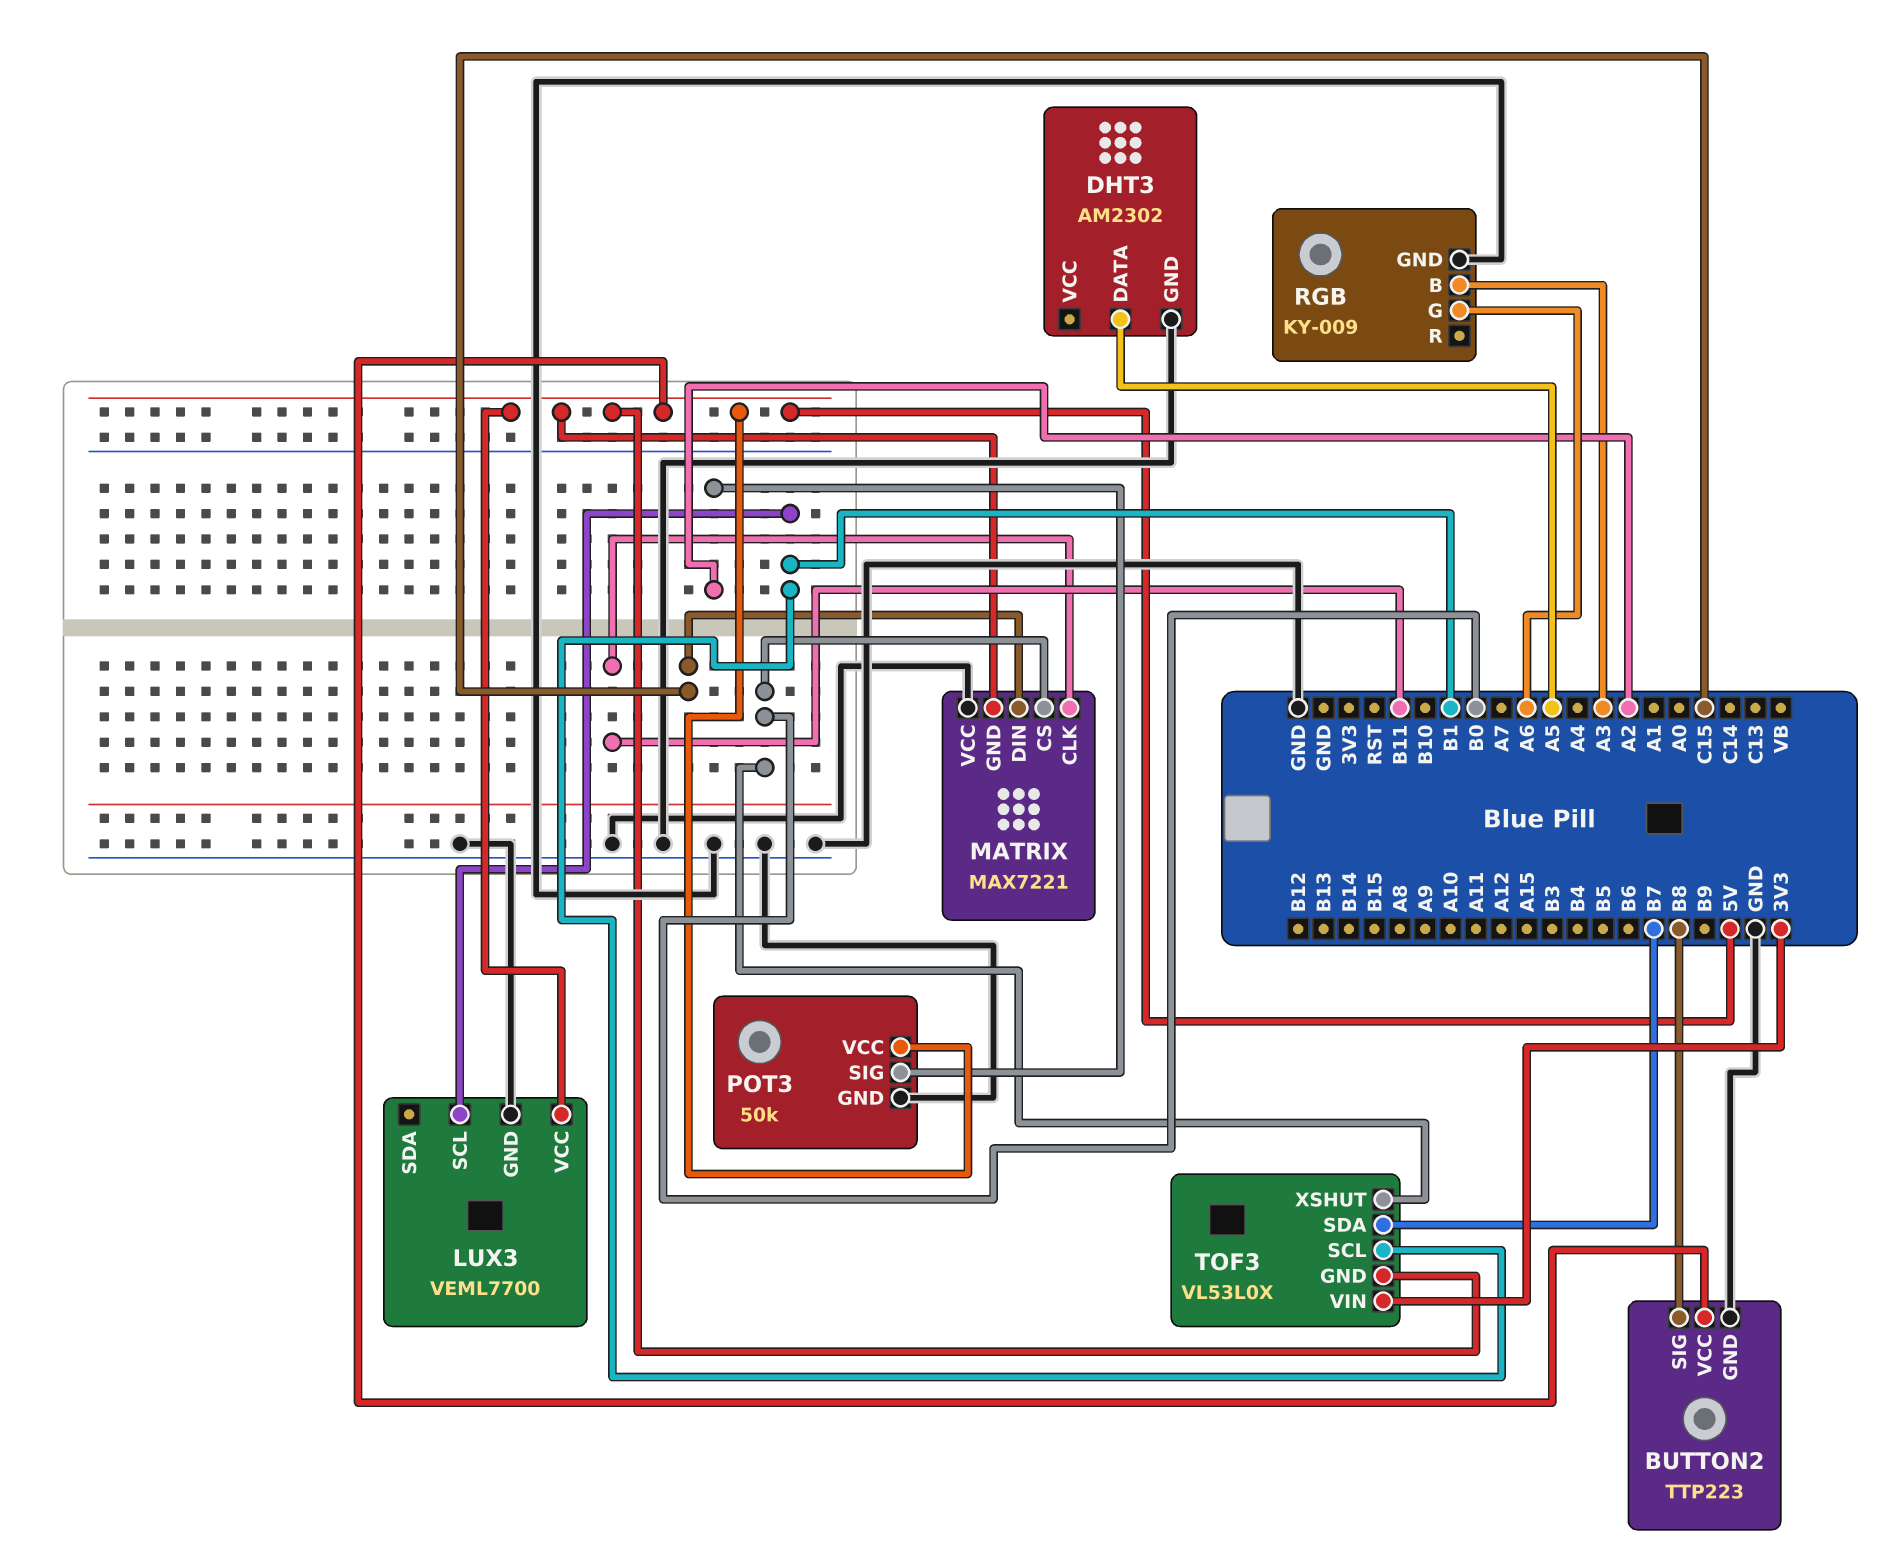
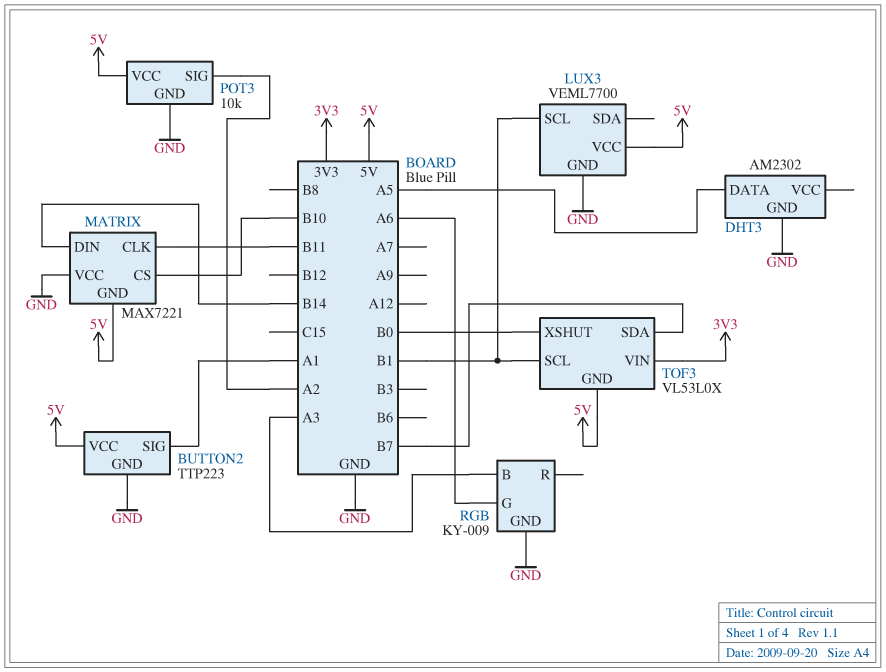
BUTTON2 pin SIG: B8 -> A1
MATRIX pin CS: B0 -> B10
MATRIX pin DIN: C15 -> B14
POT3: 50k -> 10k

